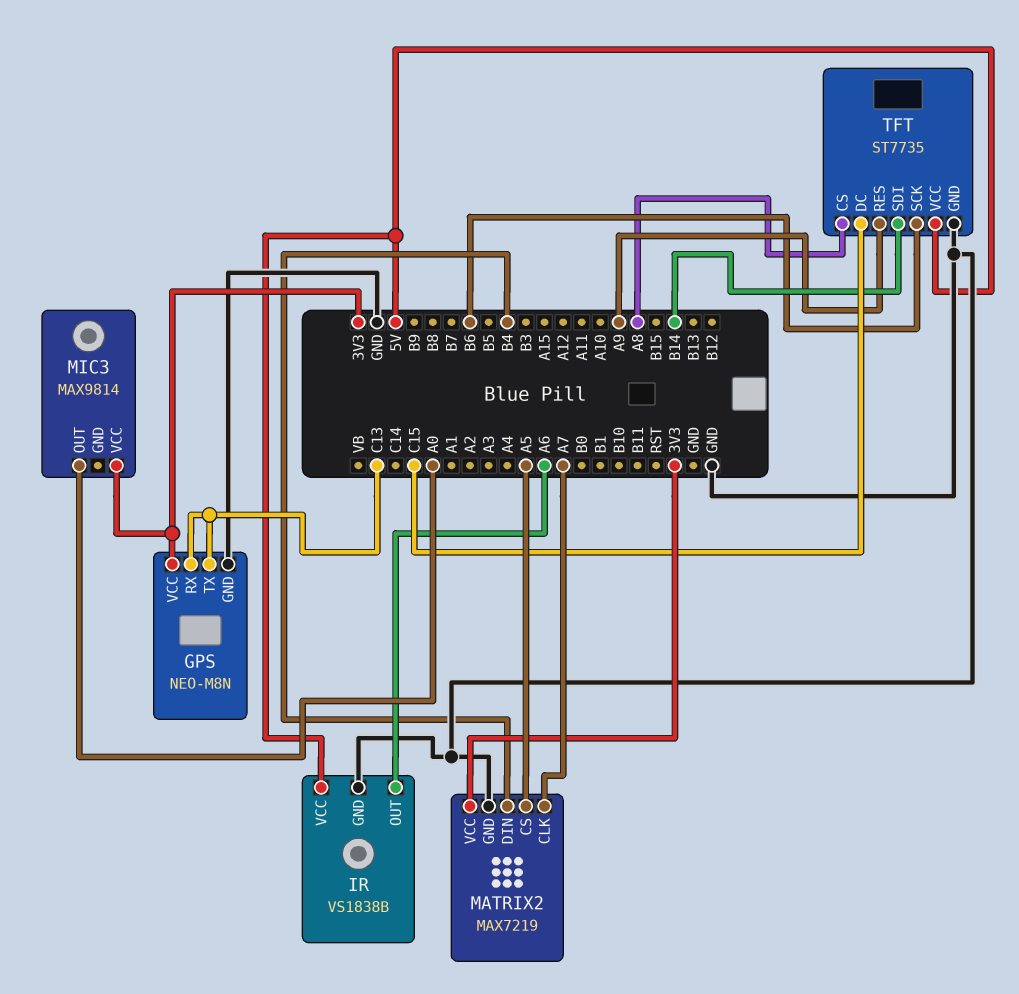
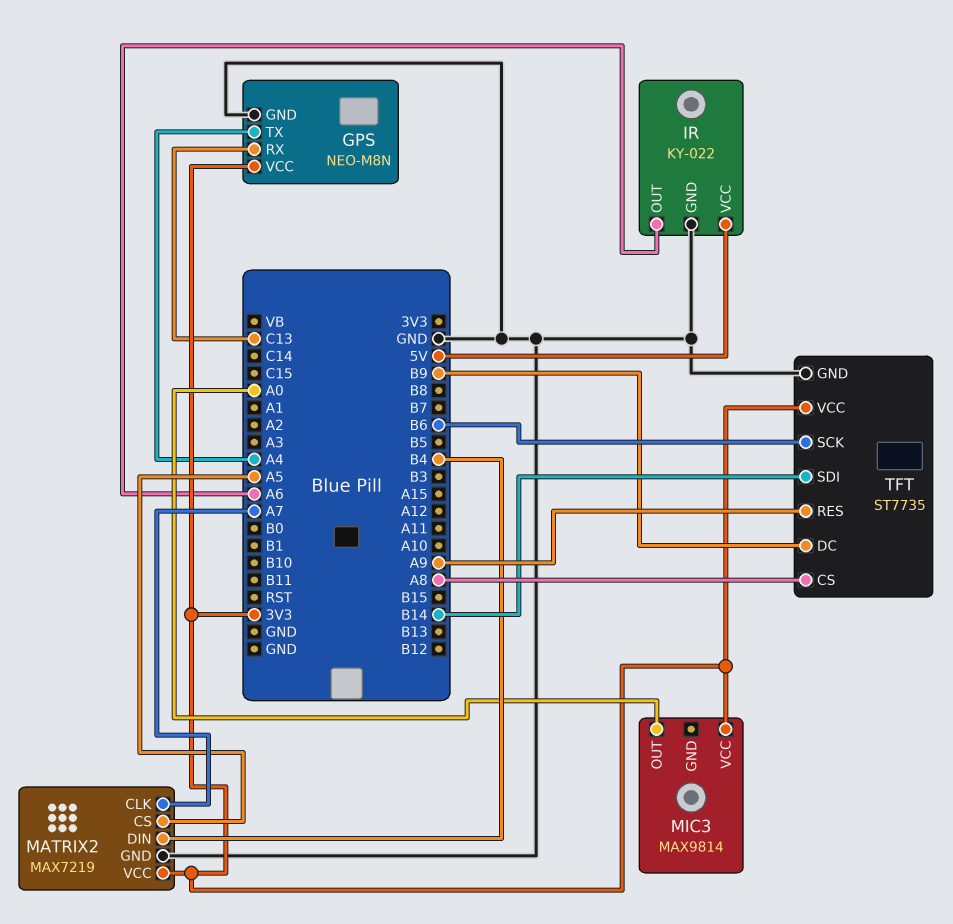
GPS pin TX: C13 -> A4
IR: VS1838B -> KY-022
TFT pin DC: C15 -> B9
TFT pin VCC: 5V -> 3V3

